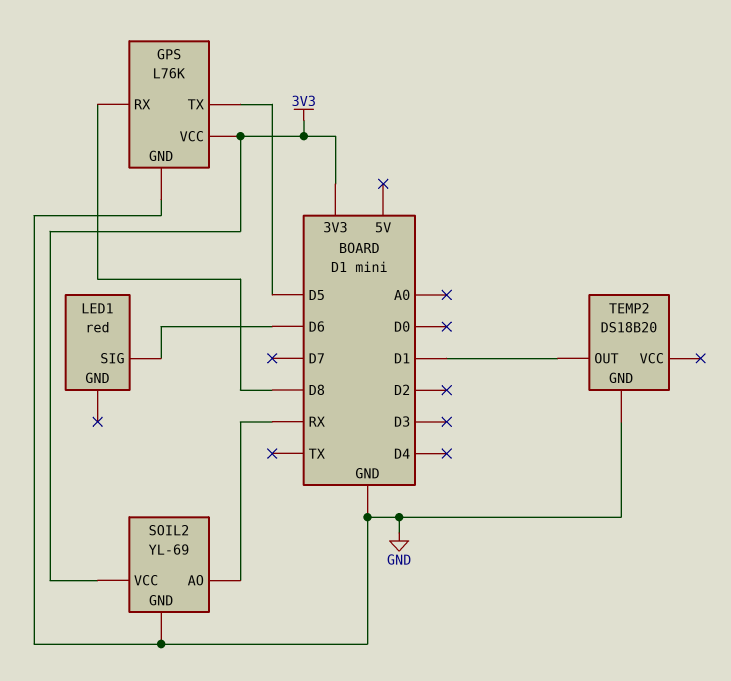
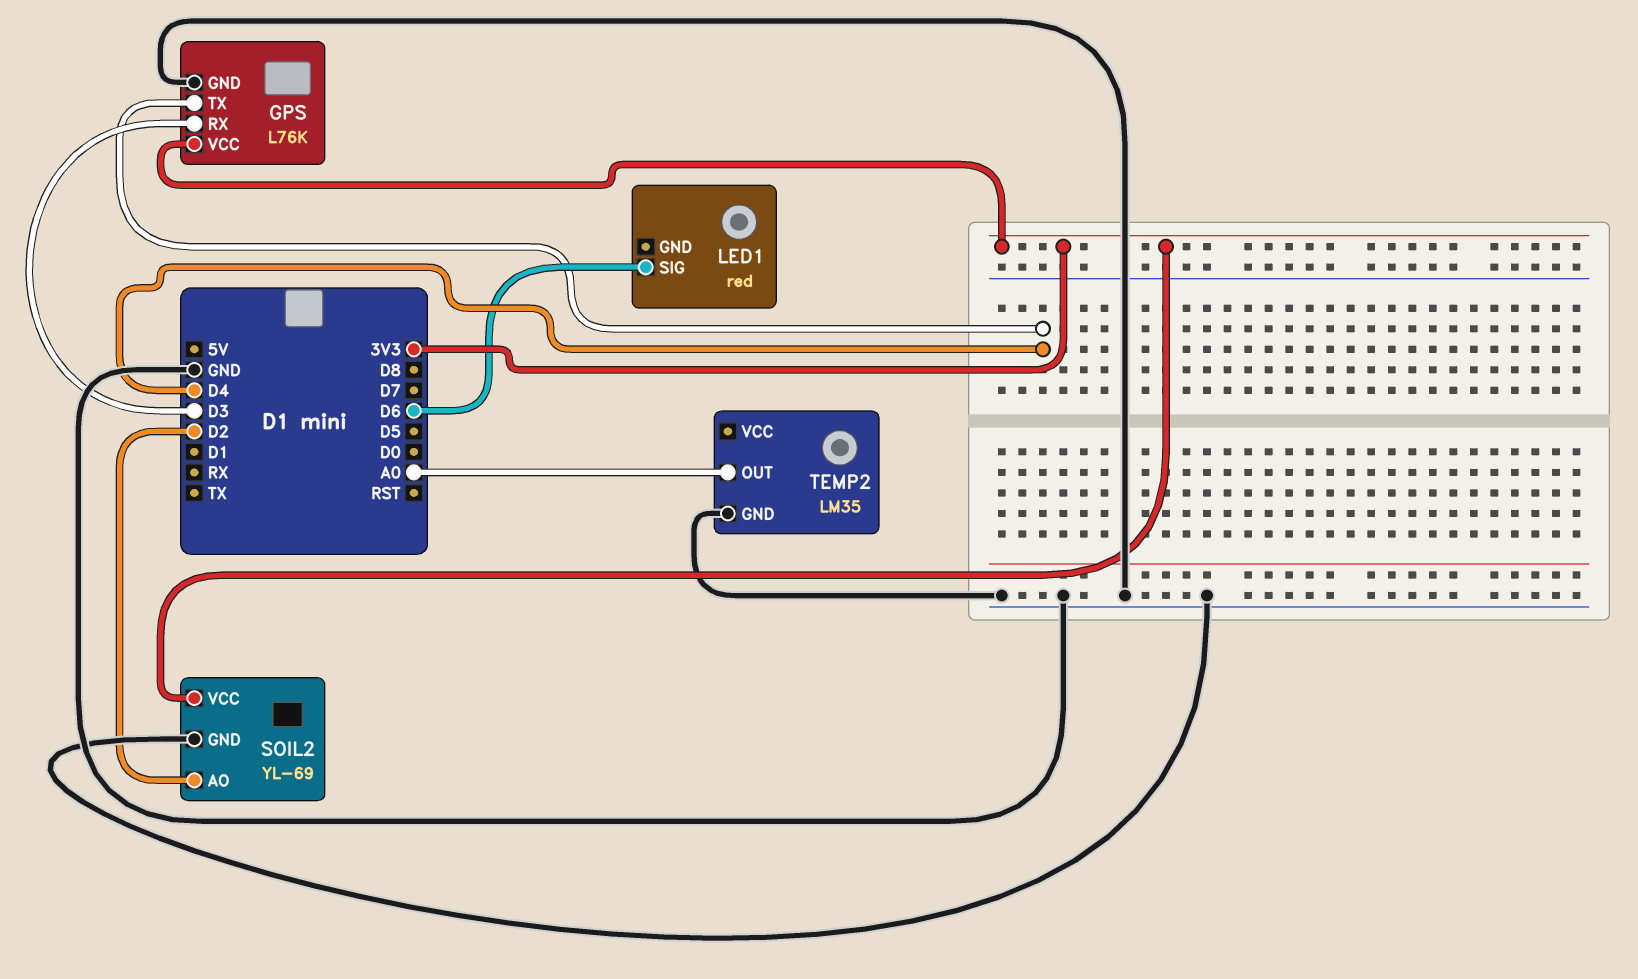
GPS pin RX: D8 -> D3
GPS pin TX: D5 -> D4
SOIL2 pin AO: RX -> D2
TEMP2: DS18B20 -> LM35
TEMP2 pin OUT: D1 -> A0

